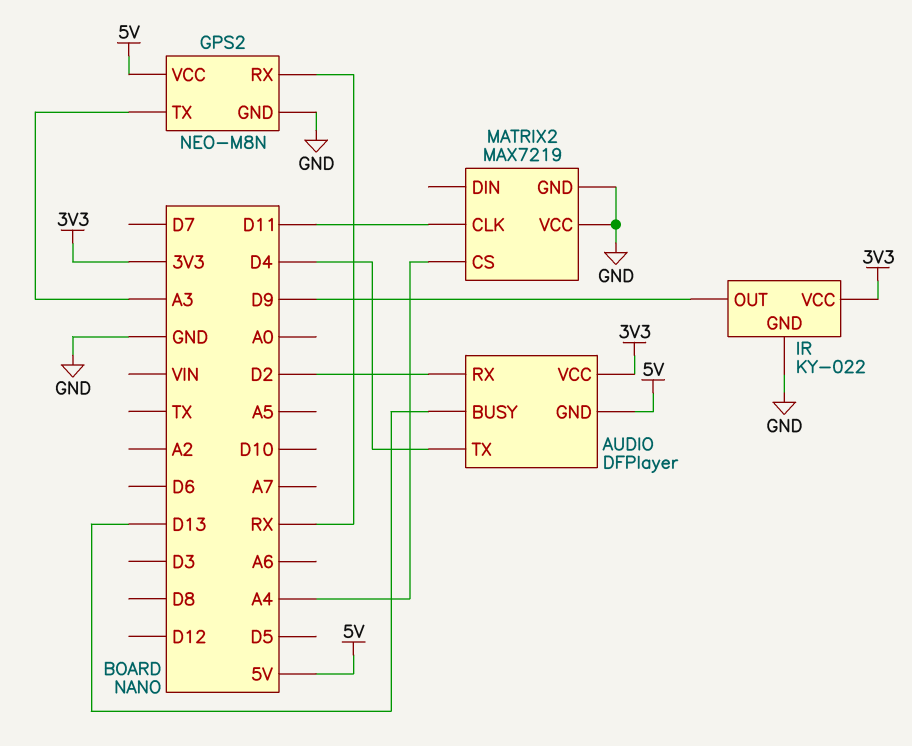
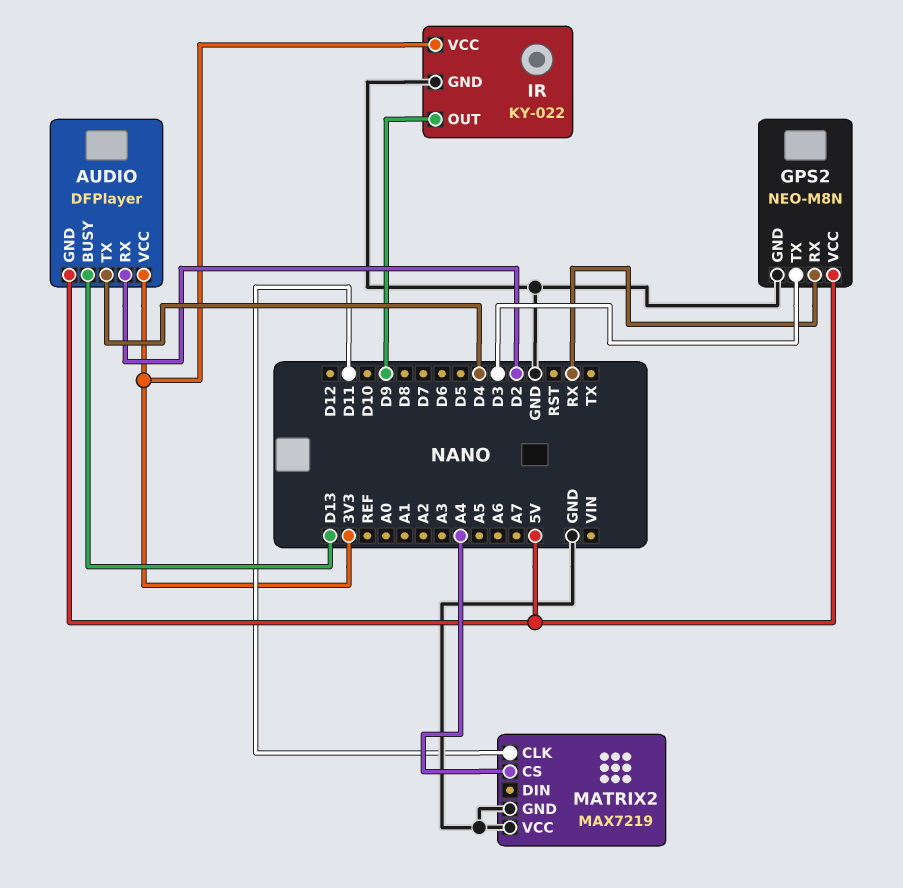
GPS2 pin TX: A3 -> D3

